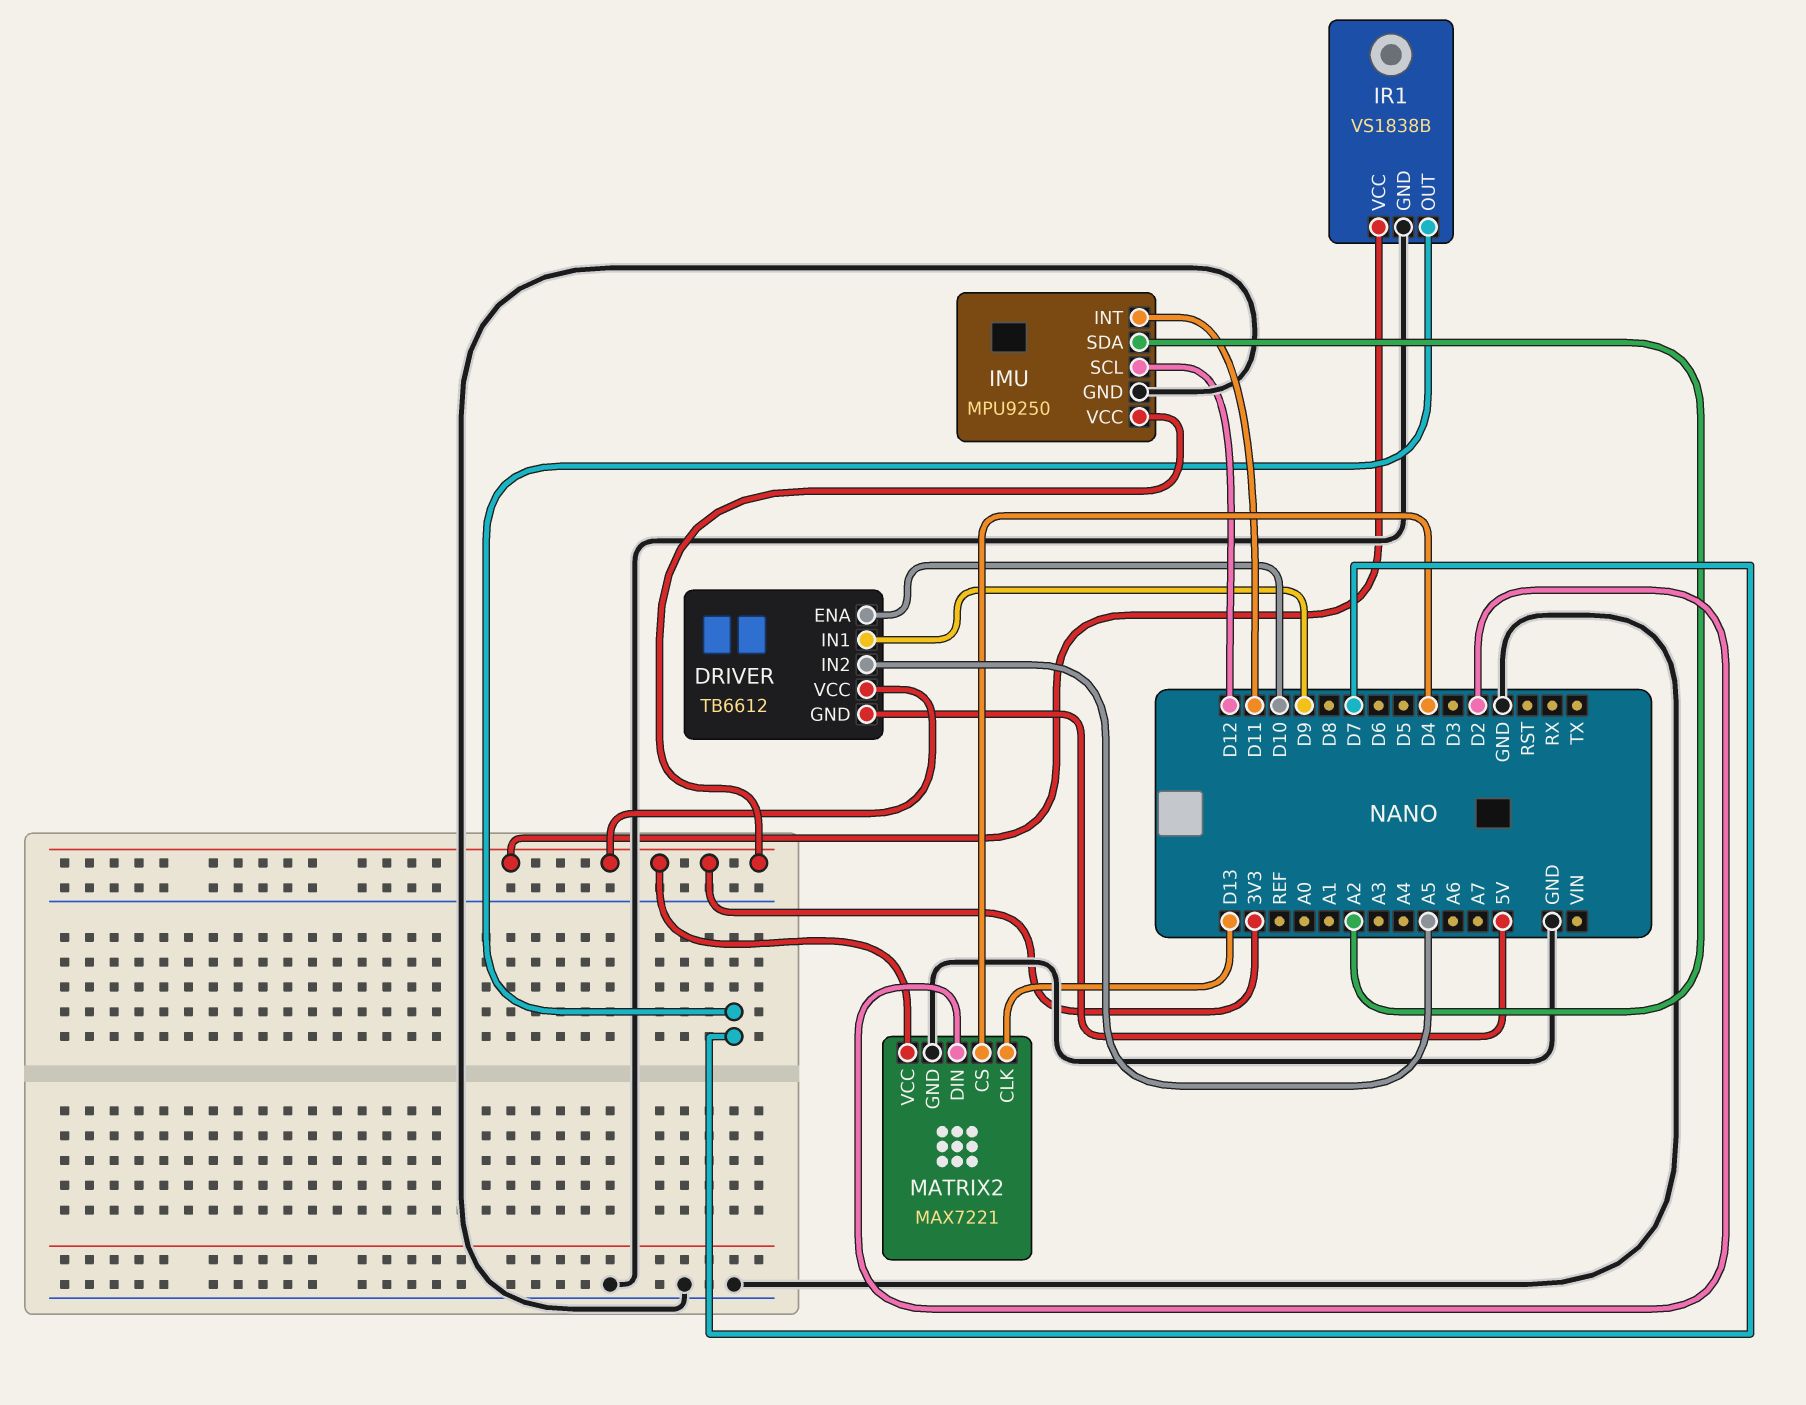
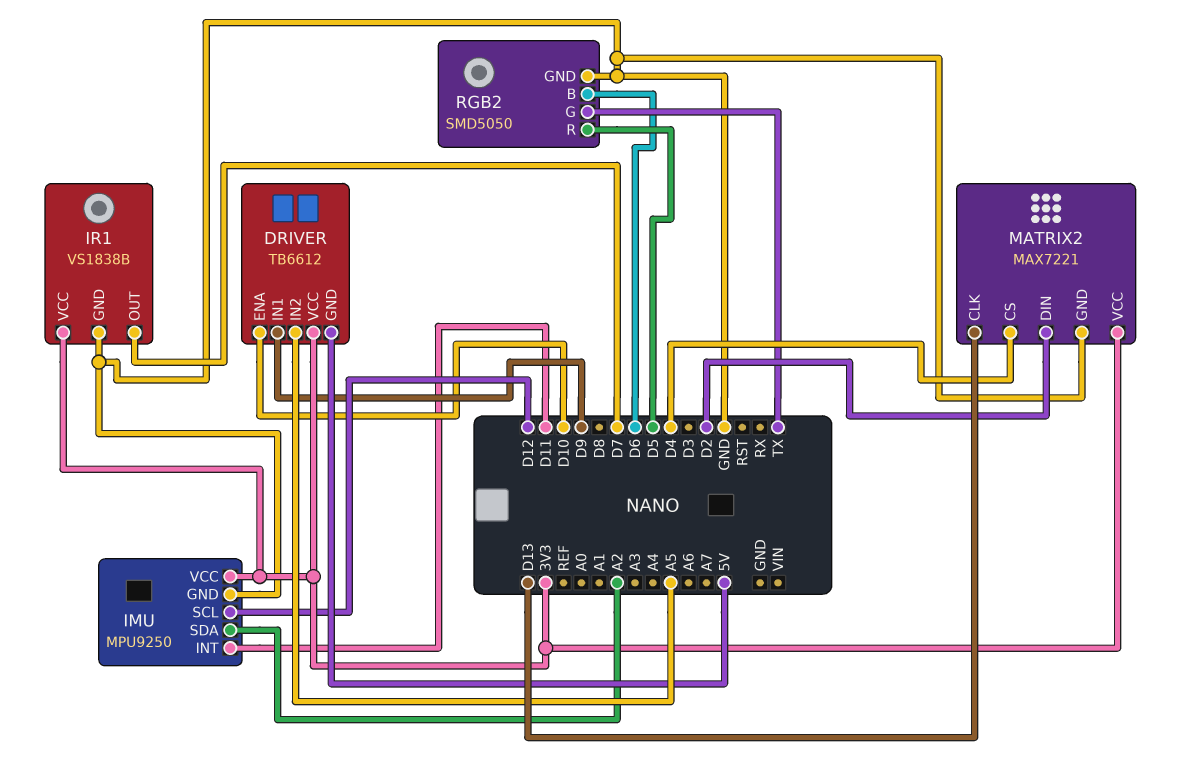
RGB2: none -> SMD5050
RGB2 pin B: none -> D6
RGB2 pin G: none -> TX
RGB2 pin GND: none -> GND
RGB2 pin R: none -> D5

